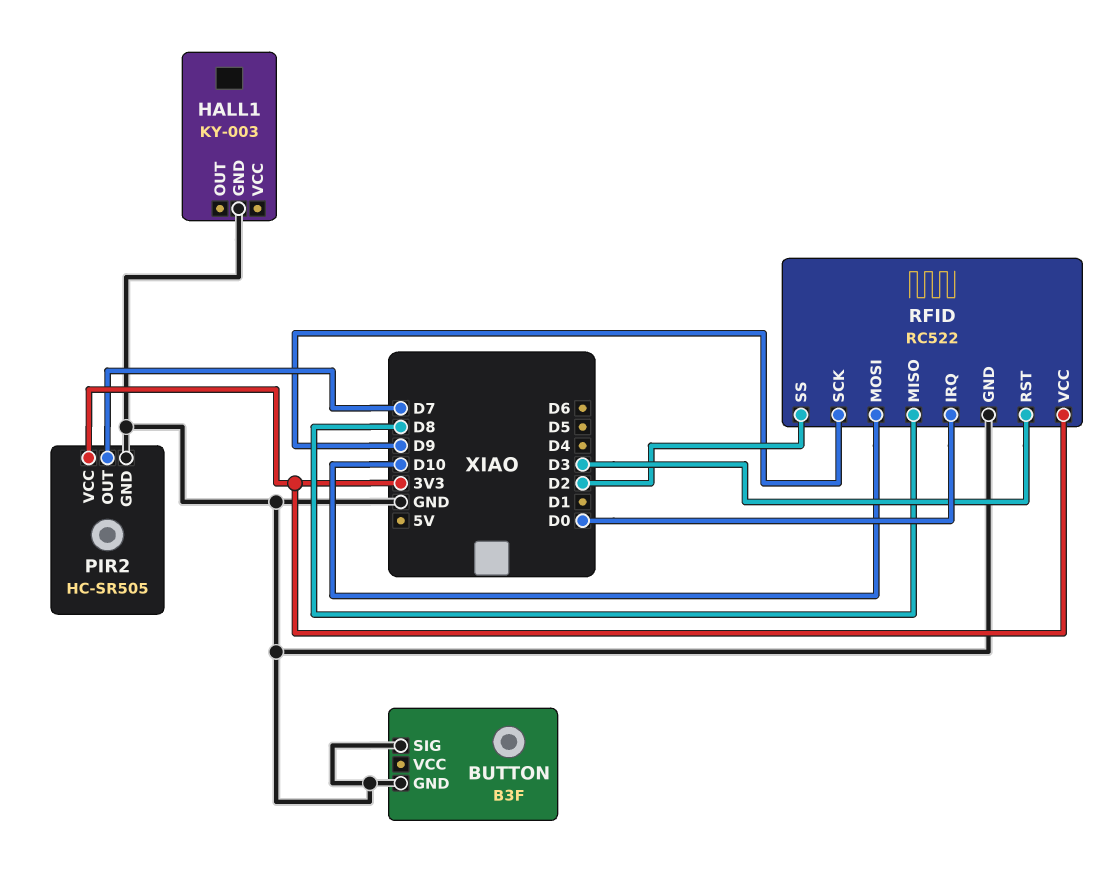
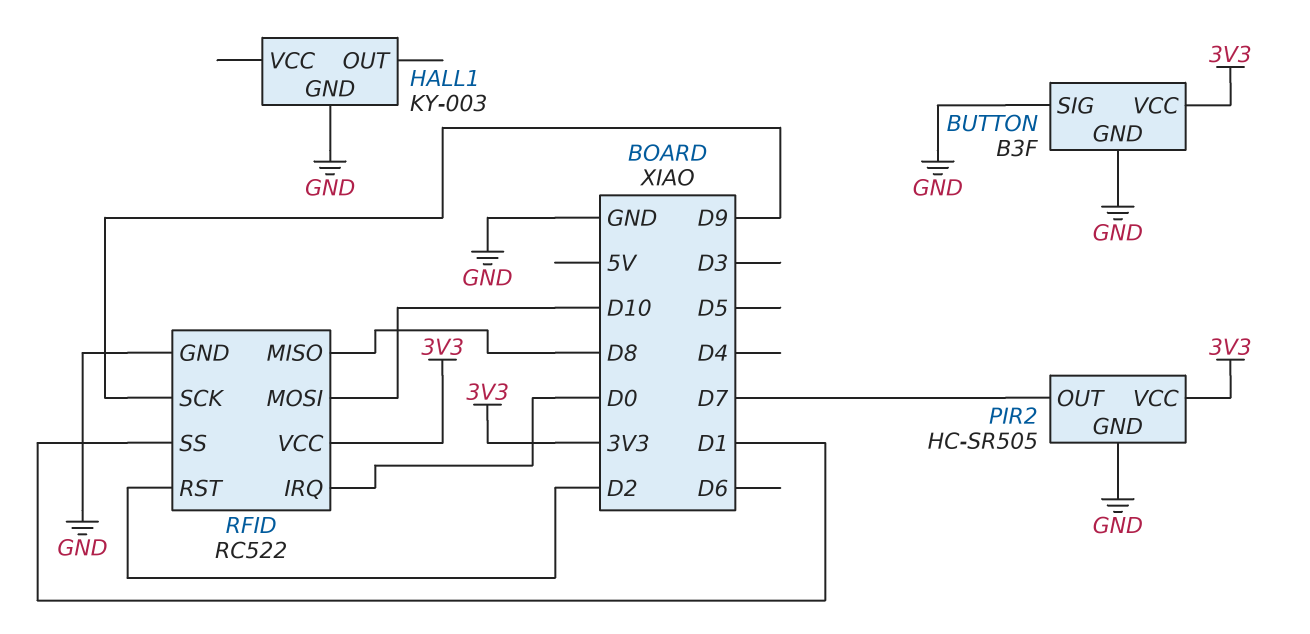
BUTTON pin VCC: none -> 3V3
RFID pin RST: D3 -> D2
RFID pin SS: D2 -> D1

